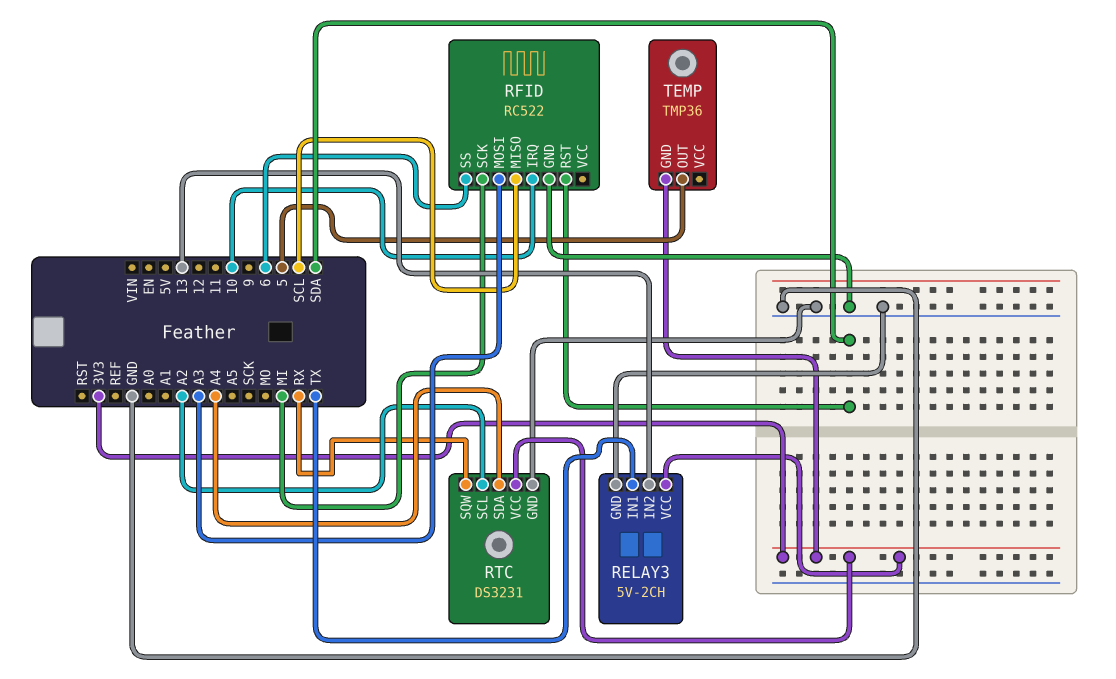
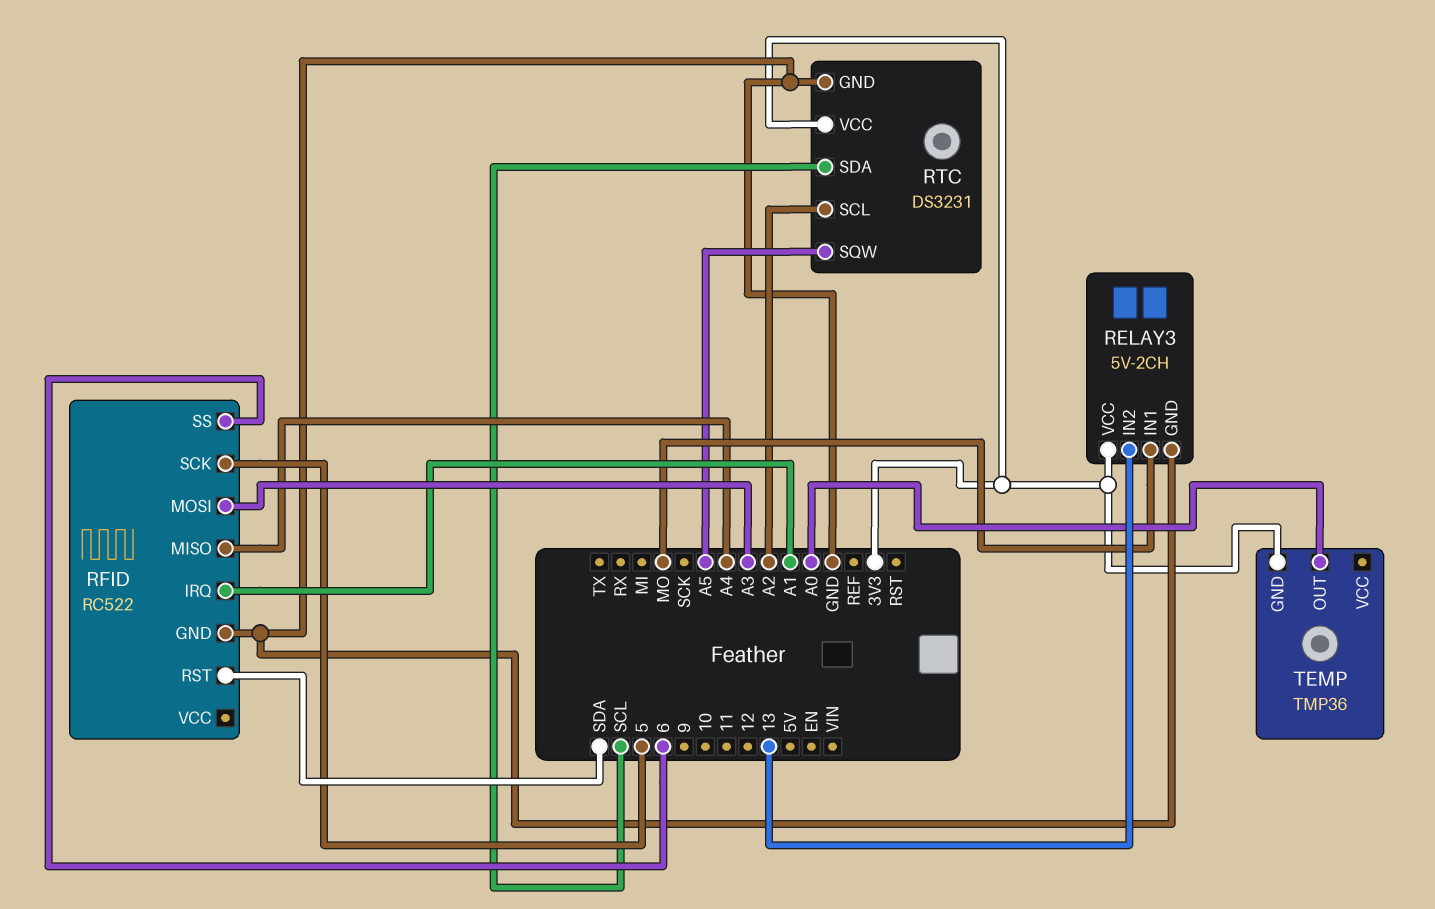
RELAY3 pin IN1: TX -> MO
RFID pin IRQ: 10 -> A1
RFID pin MISO: SCL -> A4
RFID pin SCK: MI -> 5
RTC pin SDA: A4 -> SCL
RTC pin SQW: RX -> A5
TEMP pin OUT: 5 -> A0

